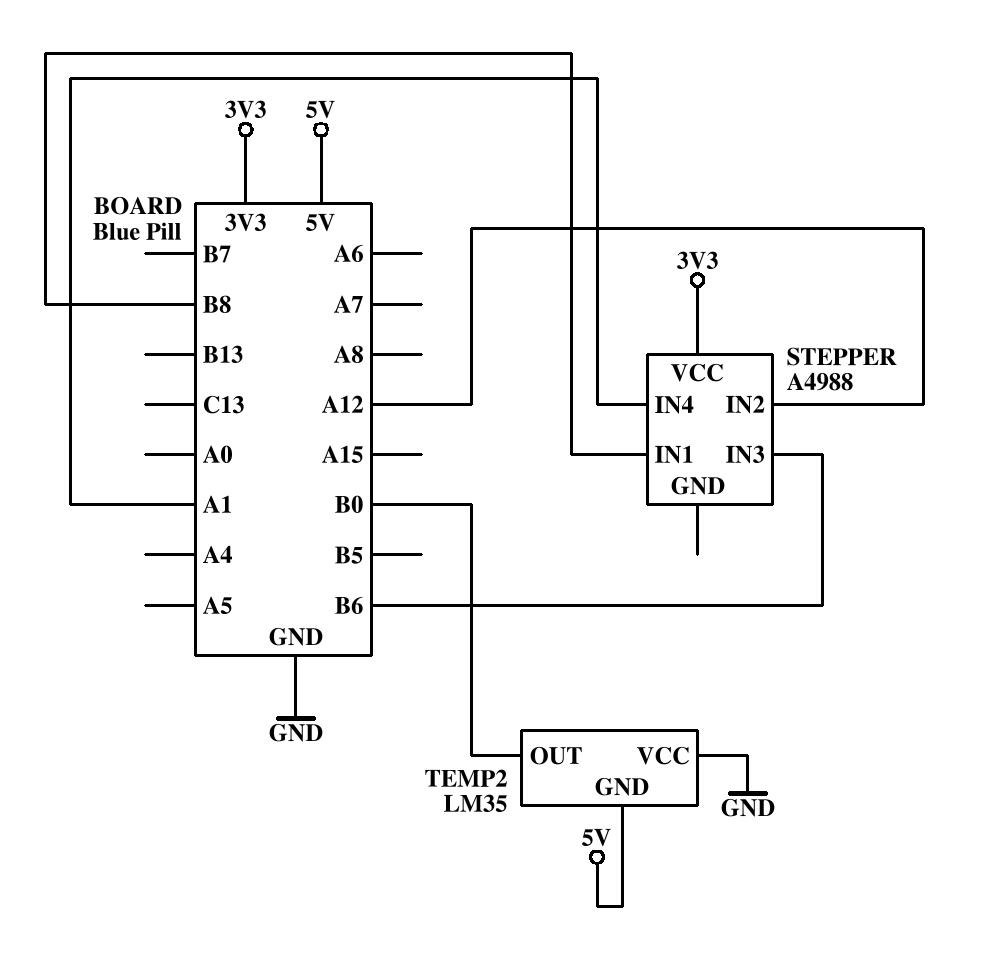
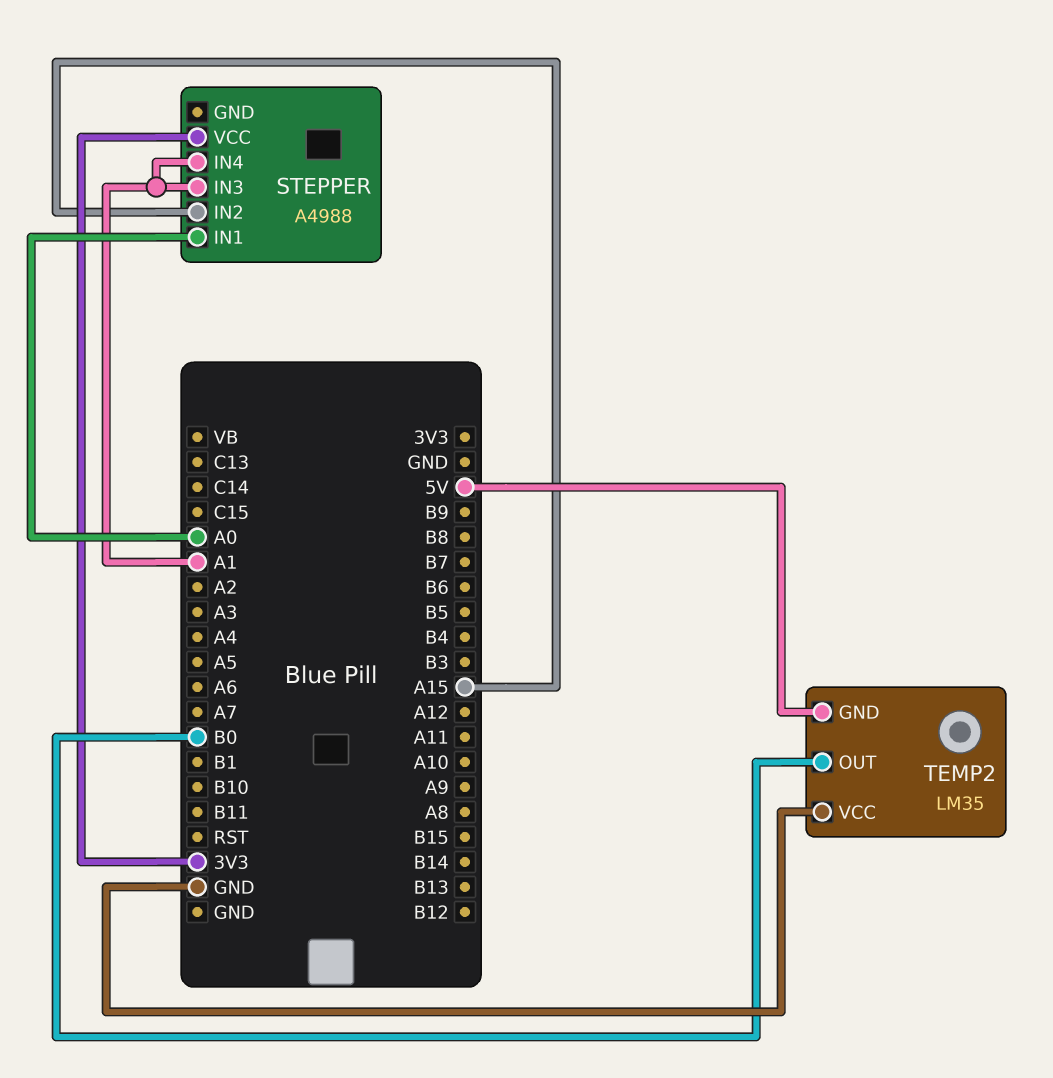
STEPPER pin IN1: B8 -> A0
STEPPER pin IN2: A12 -> A15
STEPPER pin IN3: B6 -> A1

